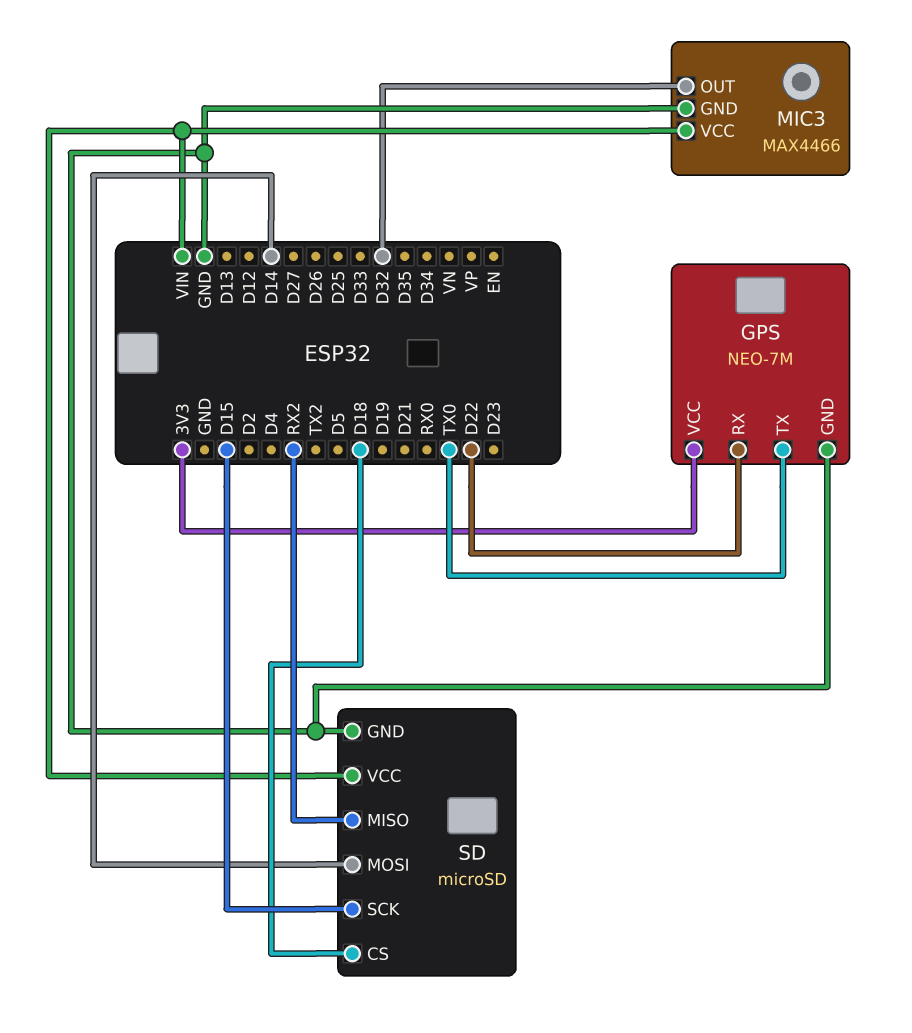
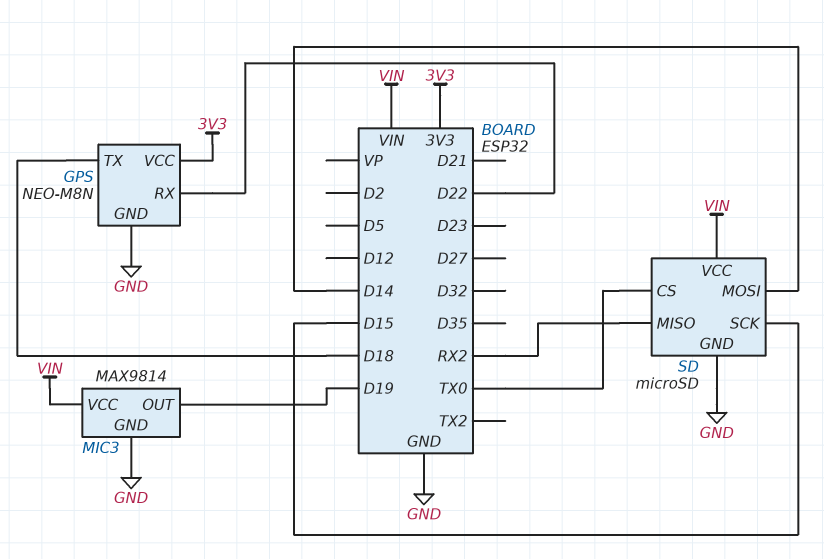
GPS: NEO-7M -> NEO-M8N
GPS pin TX: TX0 -> D18
MIC3: MAX4466 -> MAX9814
MIC3 pin OUT: D32 -> D19
SD pin CS: D18 -> TX0

